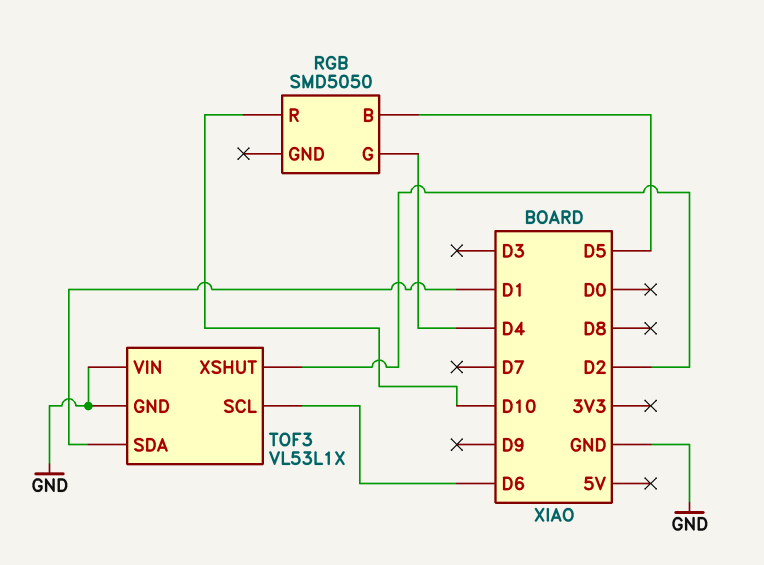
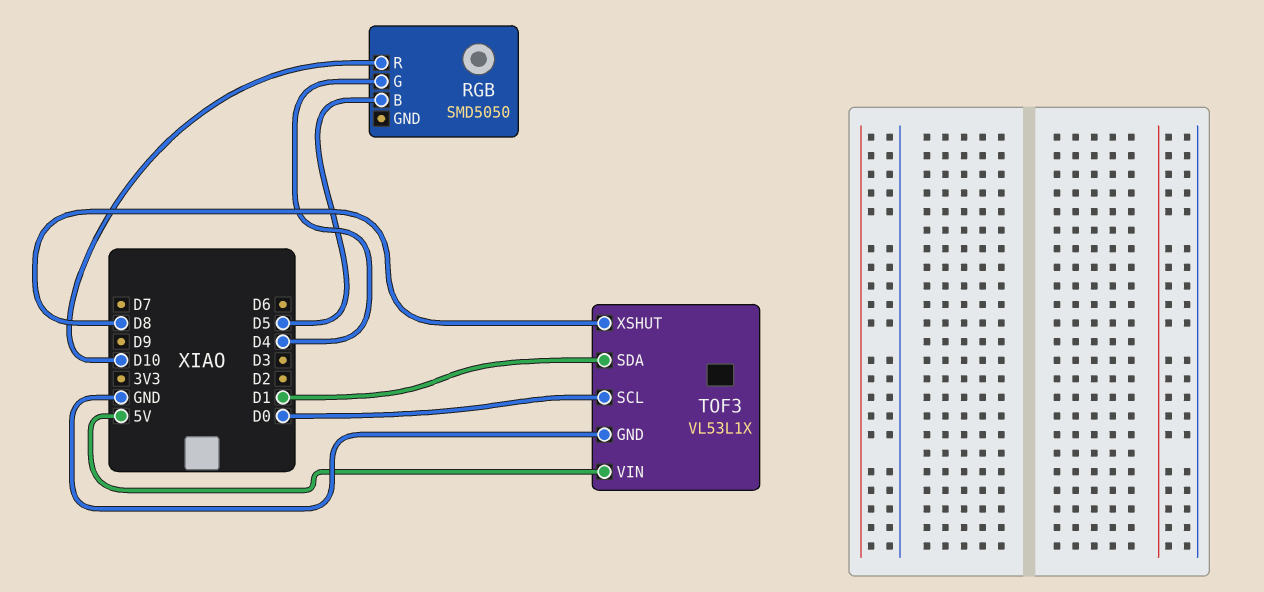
TOF3 pin SCL: D6 -> D0
TOF3 pin VIN: GND -> 5V
TOF3 pin XSHUT: D2 -> D8

